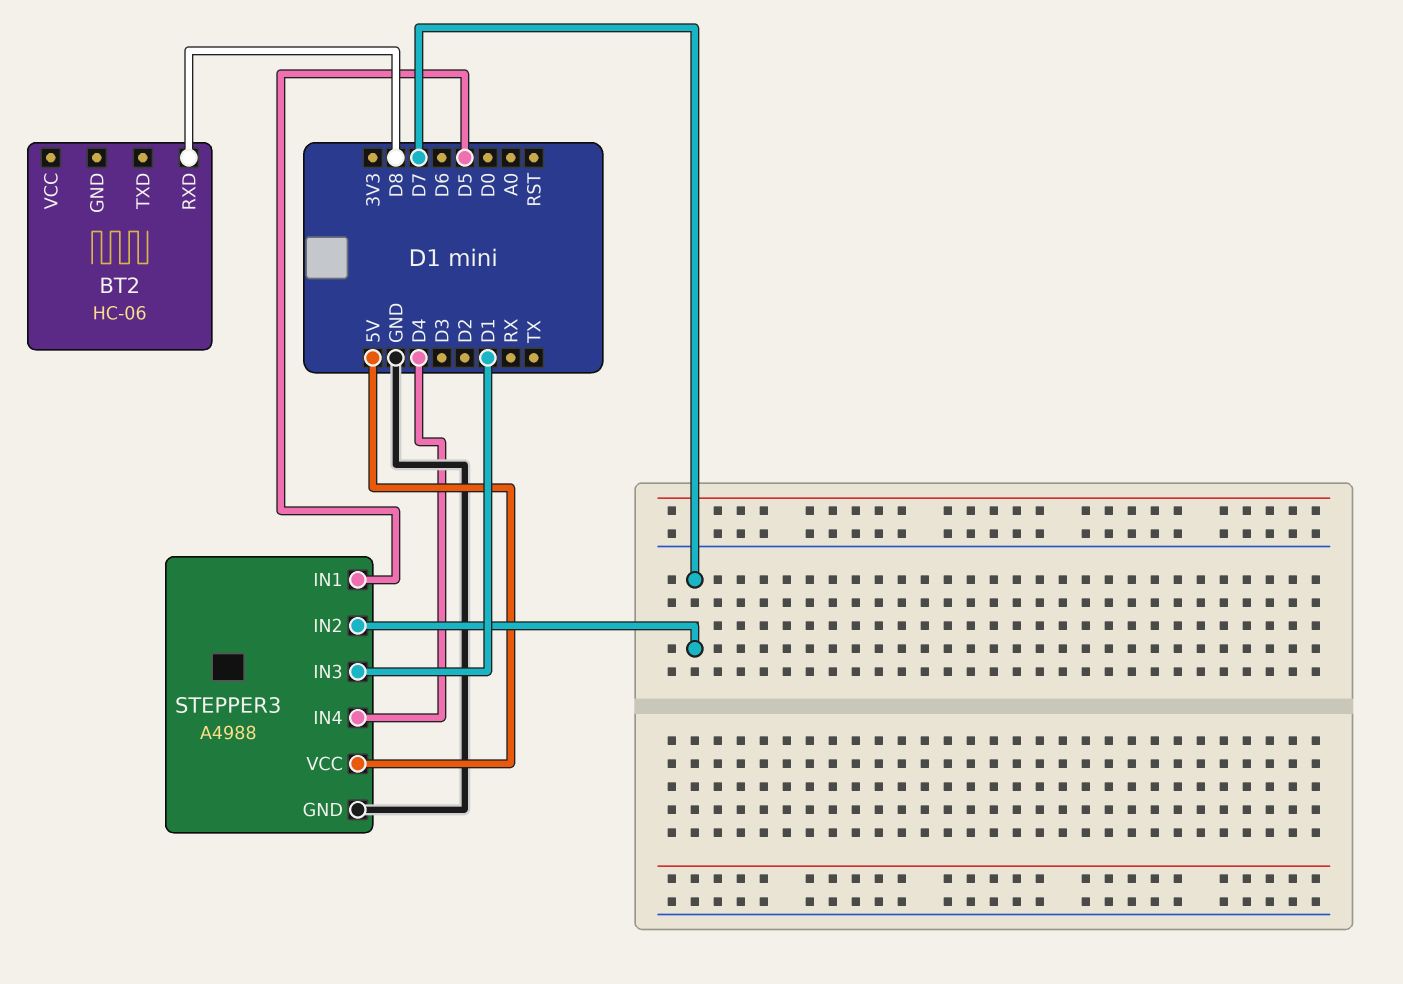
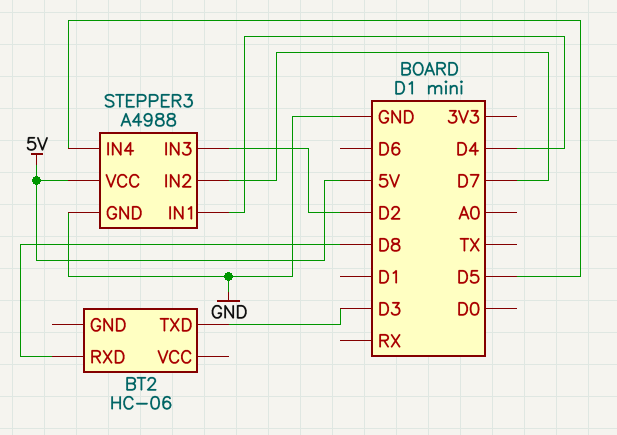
BT2 pin TXD: none -> D3
STEPPER3 pin IN1: D5 -> D4
STEPPER3 pin IN3: D1 -> D2
STEPPER3 pin IN4: D4 -> D5

